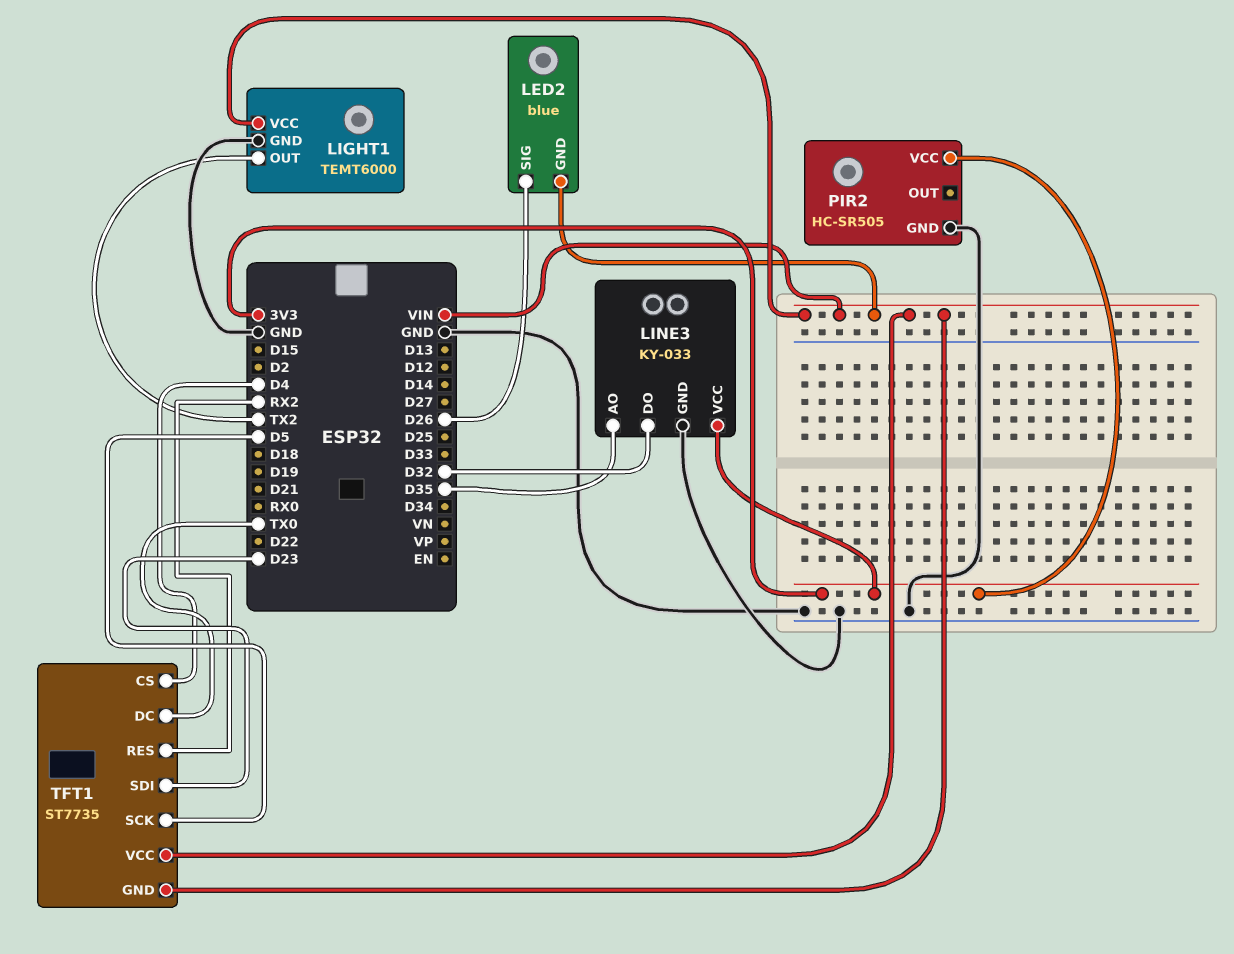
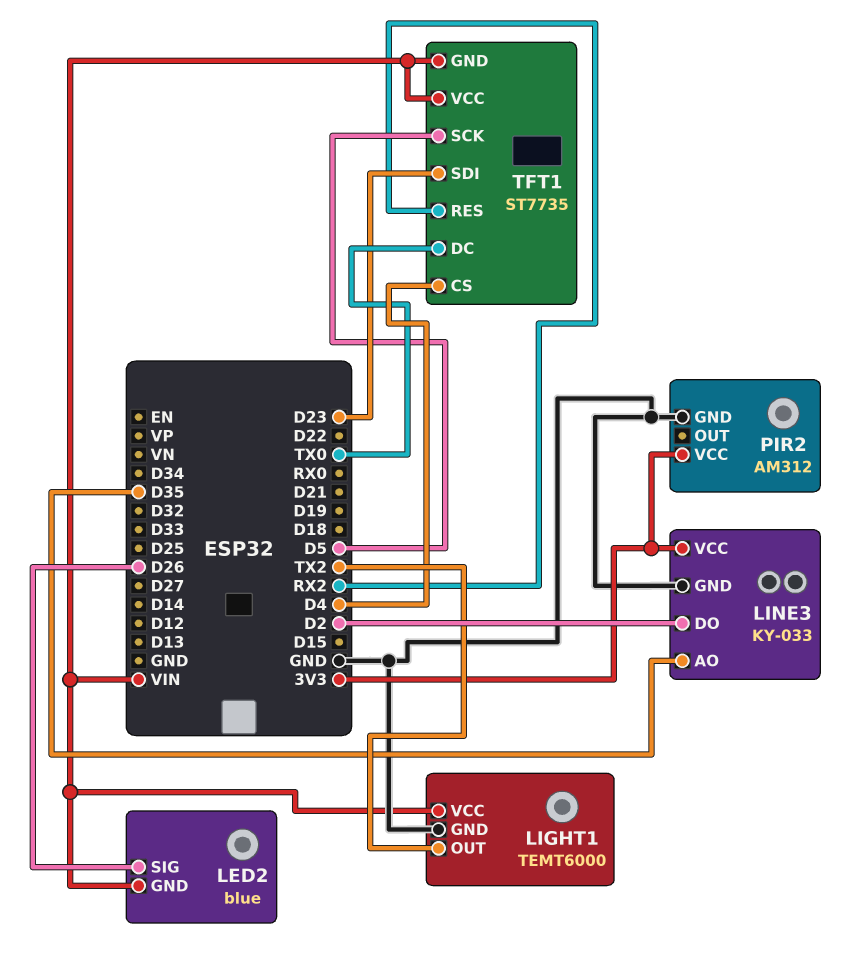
LINE3 pin DO: D32 -> D2
PIR2: HC-SR505 -> AM312

